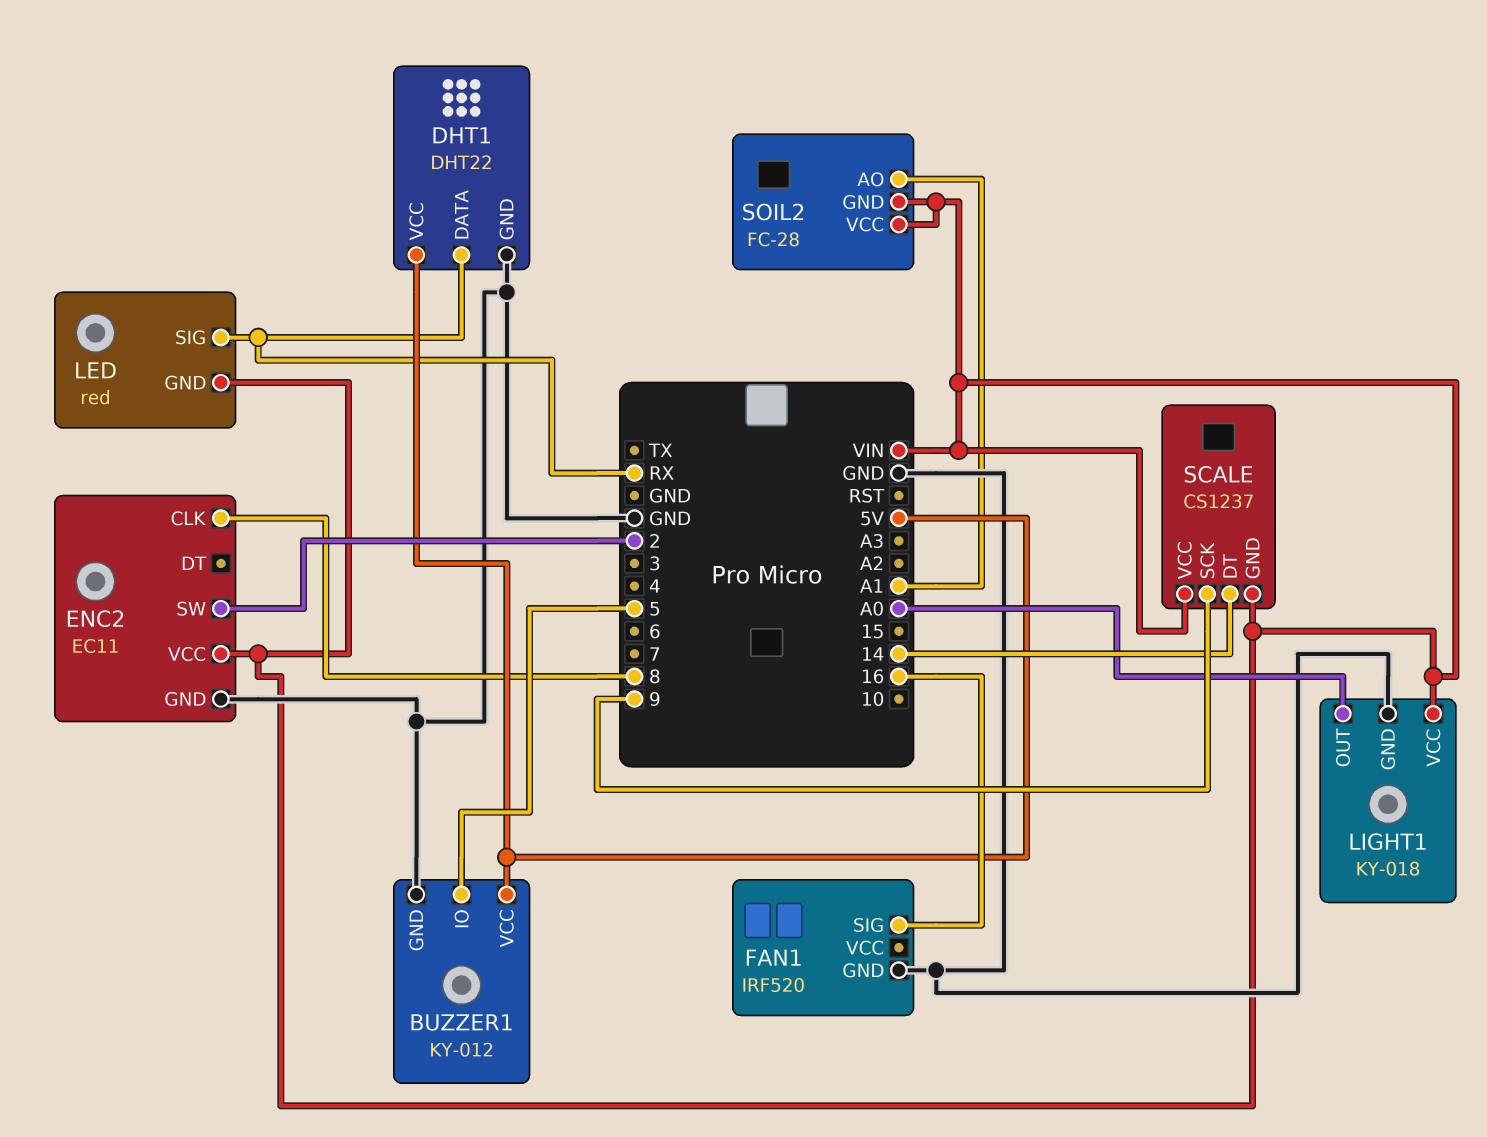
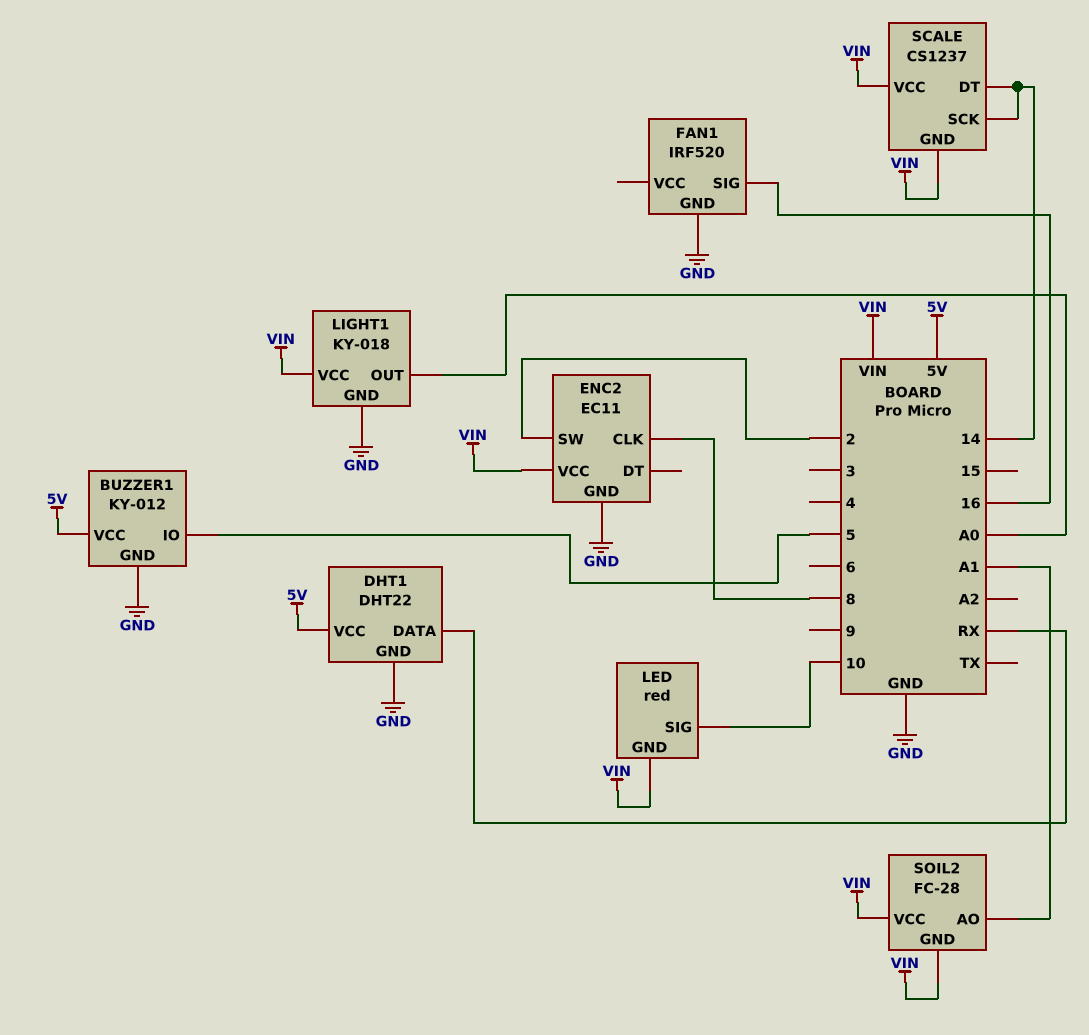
LED pin SIG: RX -> 10
SCALE pin SCK: 9 -> 14

